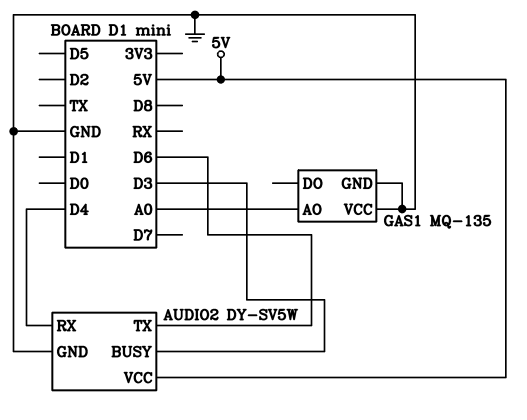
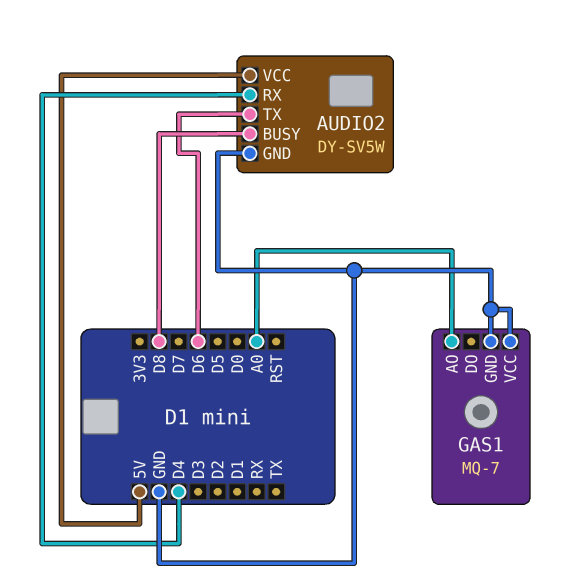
AUDIO2 pin BUSY: D3 -> D8
GAS1: MQ-135 -> MQ-7

